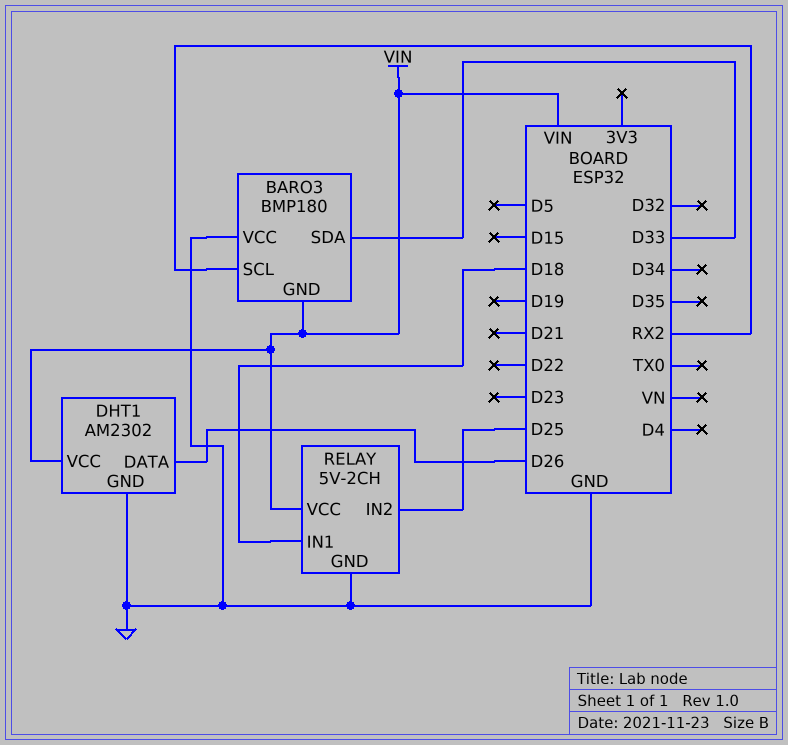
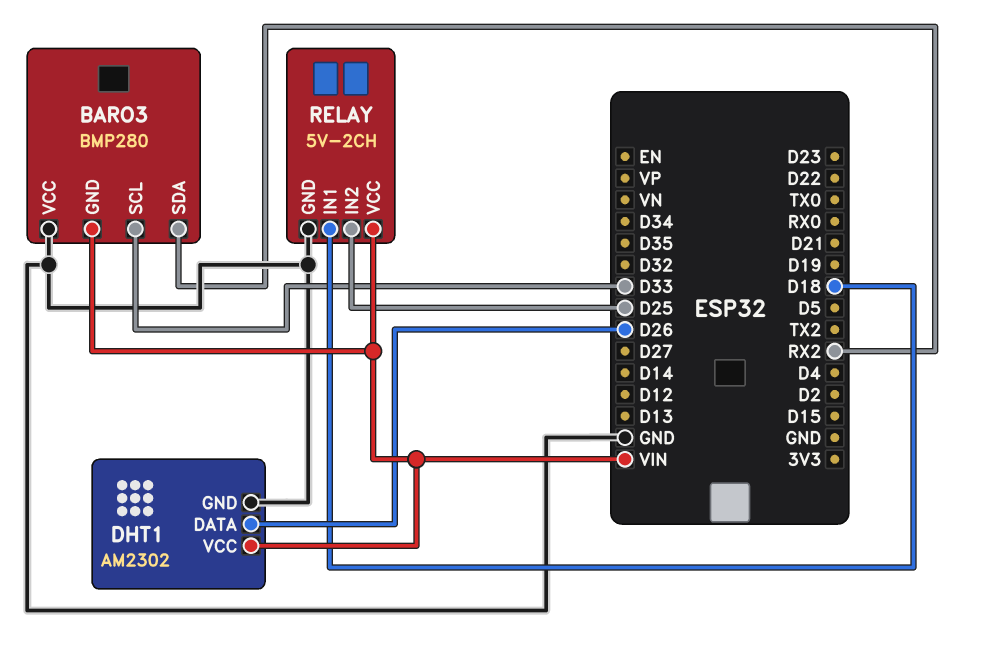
BARO3: BMP180 -> BMP280
BARO3 pin SCL: RX2 -> D33
BARO3 pin SDA: D33 -> RX2

